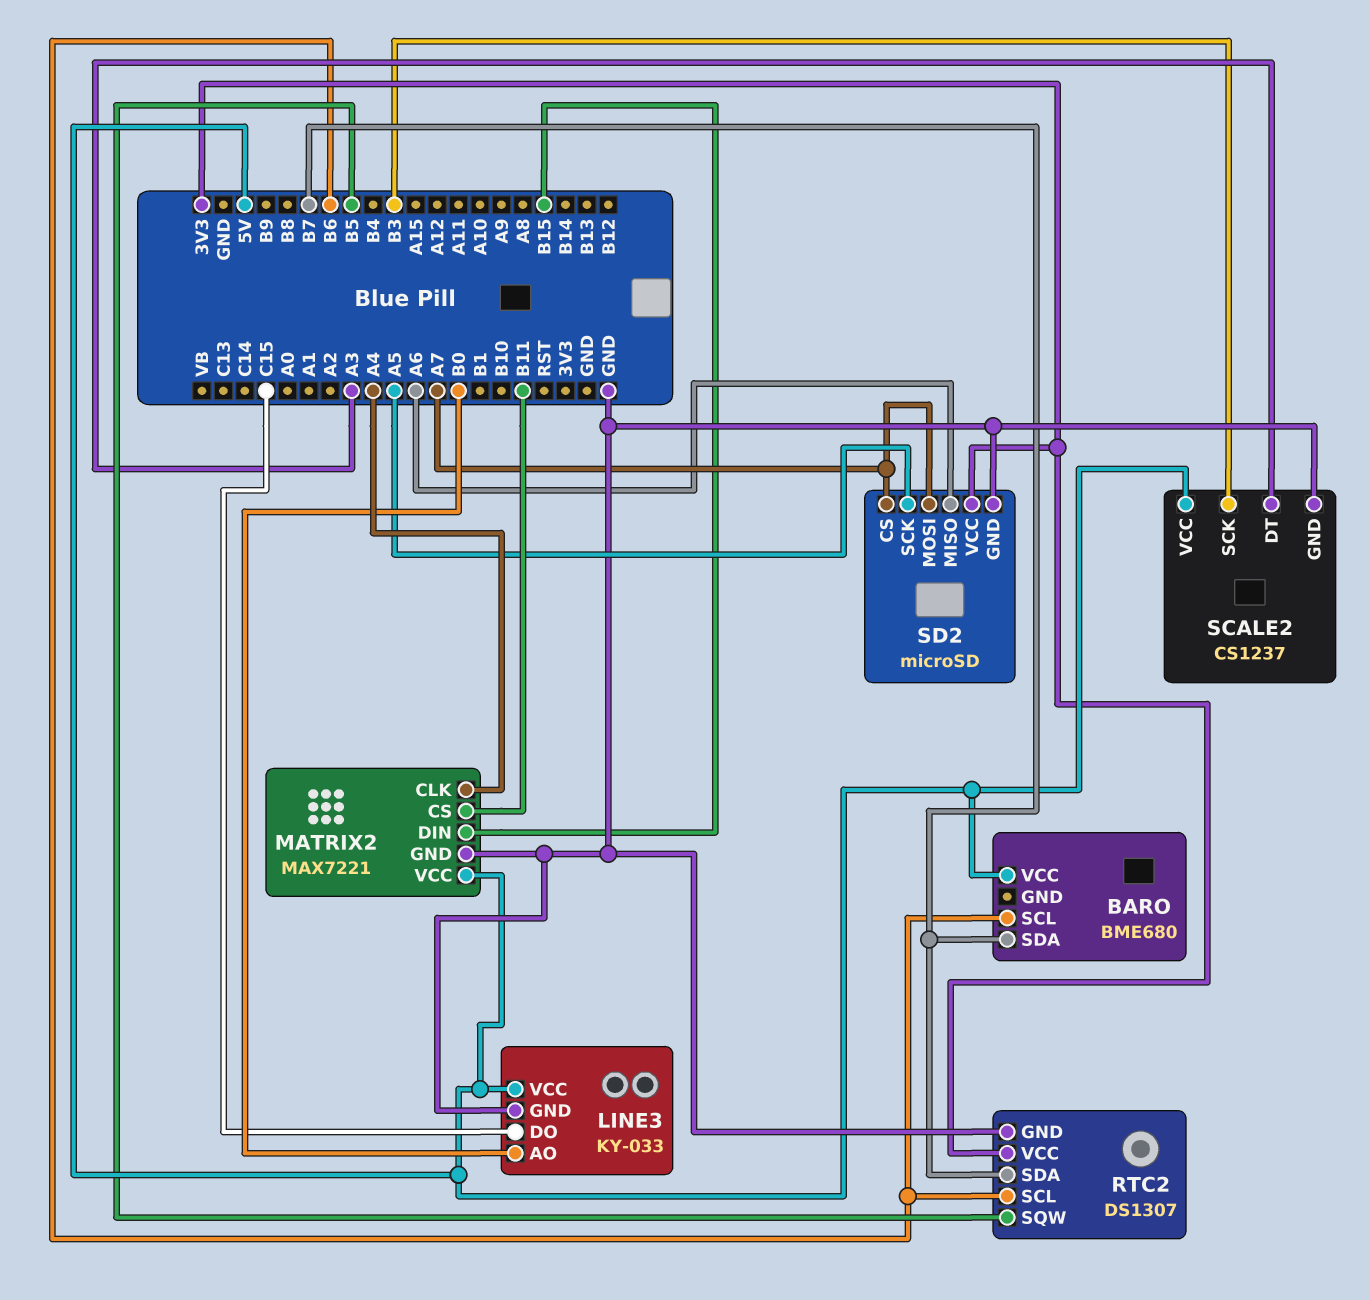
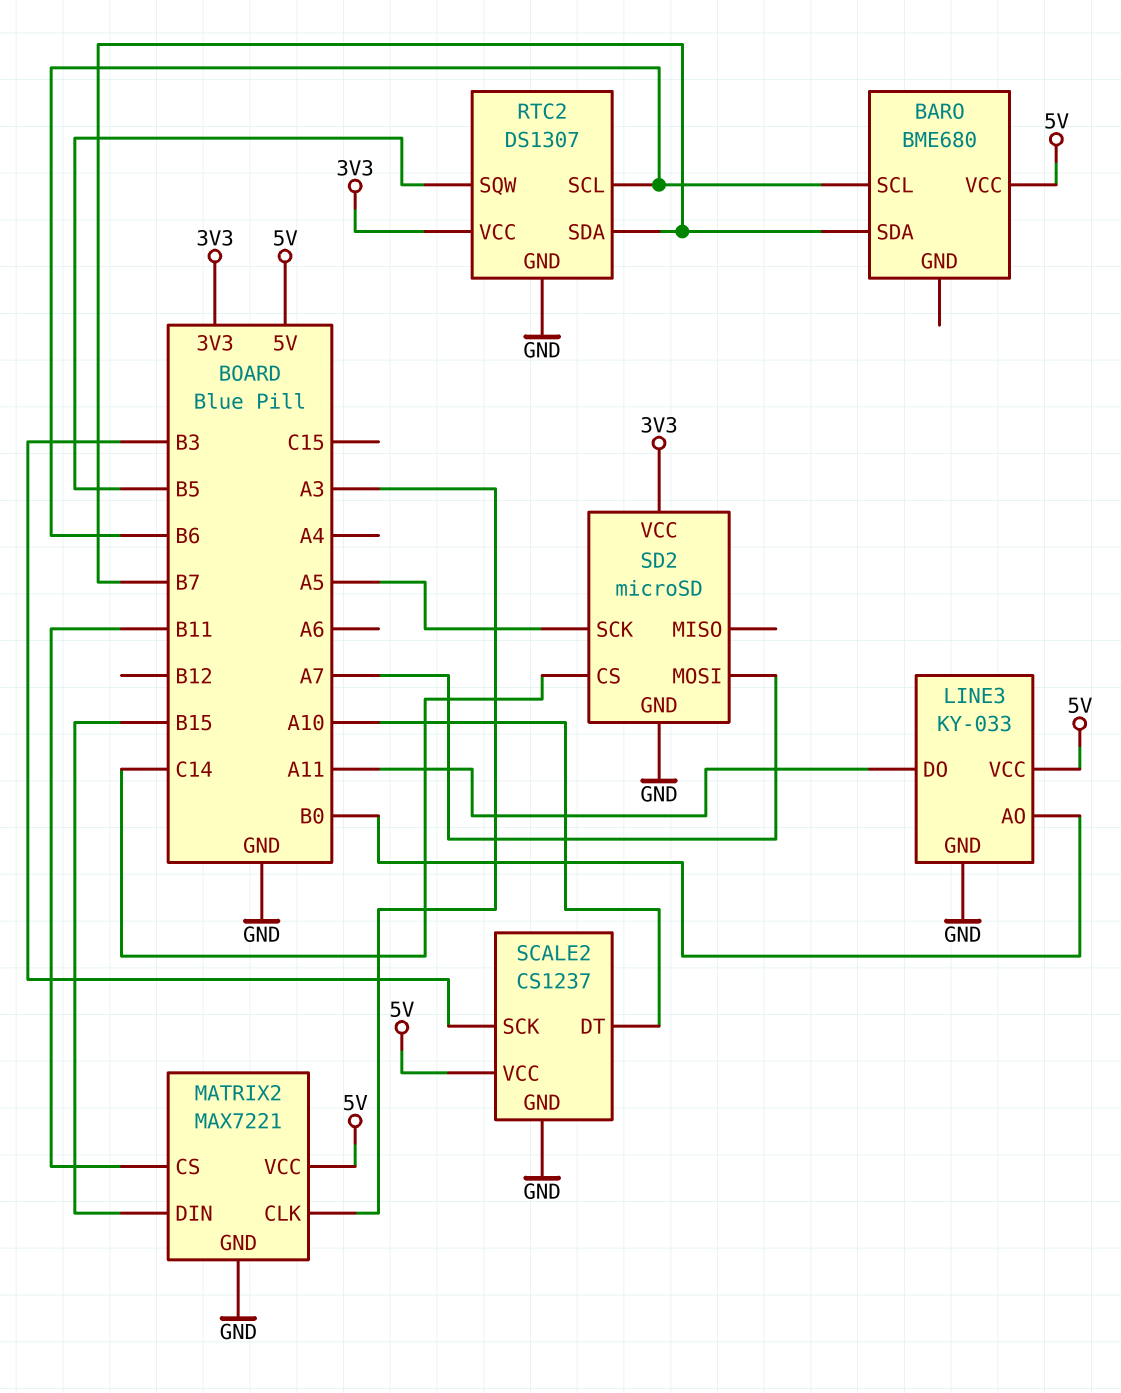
LINE3 pin DO: C15 -> A11
MATRIX2 pin CLK: A4 -> A3
SCALE2 pin DT: A3 -> A10
SD2 pin CS: A7 -> C14
SD2 pin MISO: A6 -> none

